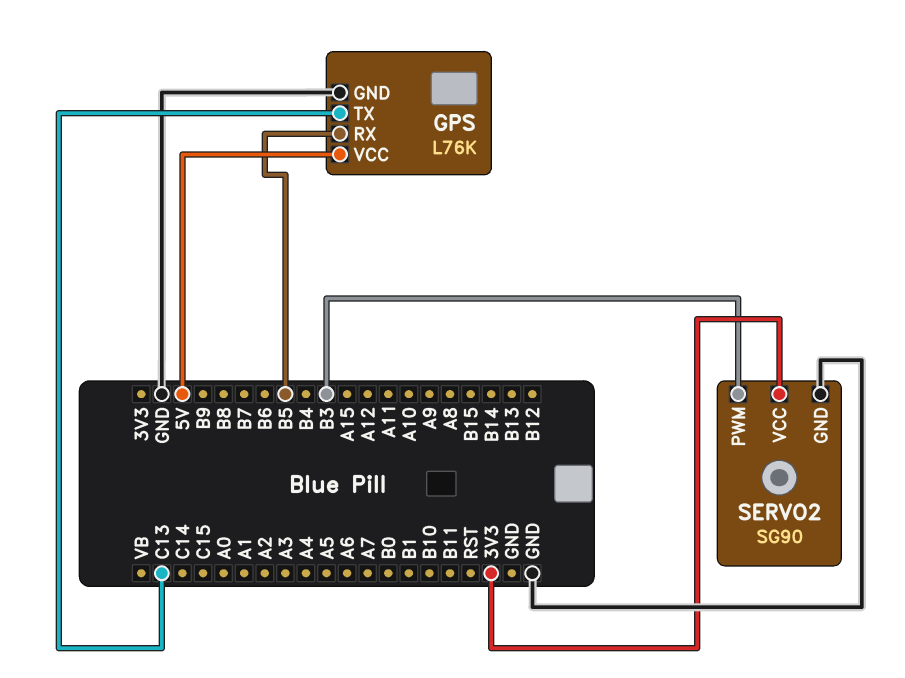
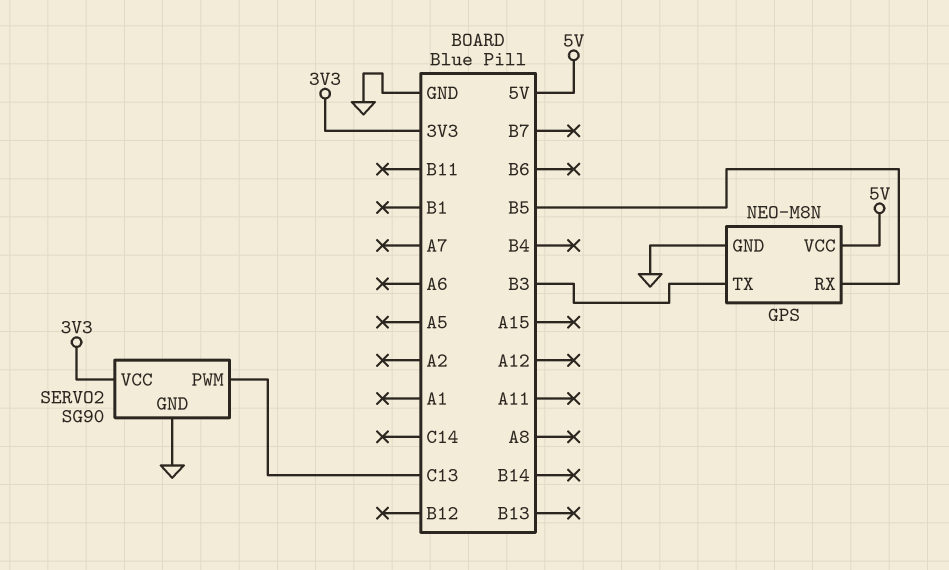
GPS: L76K -> NEO-M8N
GPS pin TX: C13 -> B3
SERVO2 pin PWM: B3 -> C13

